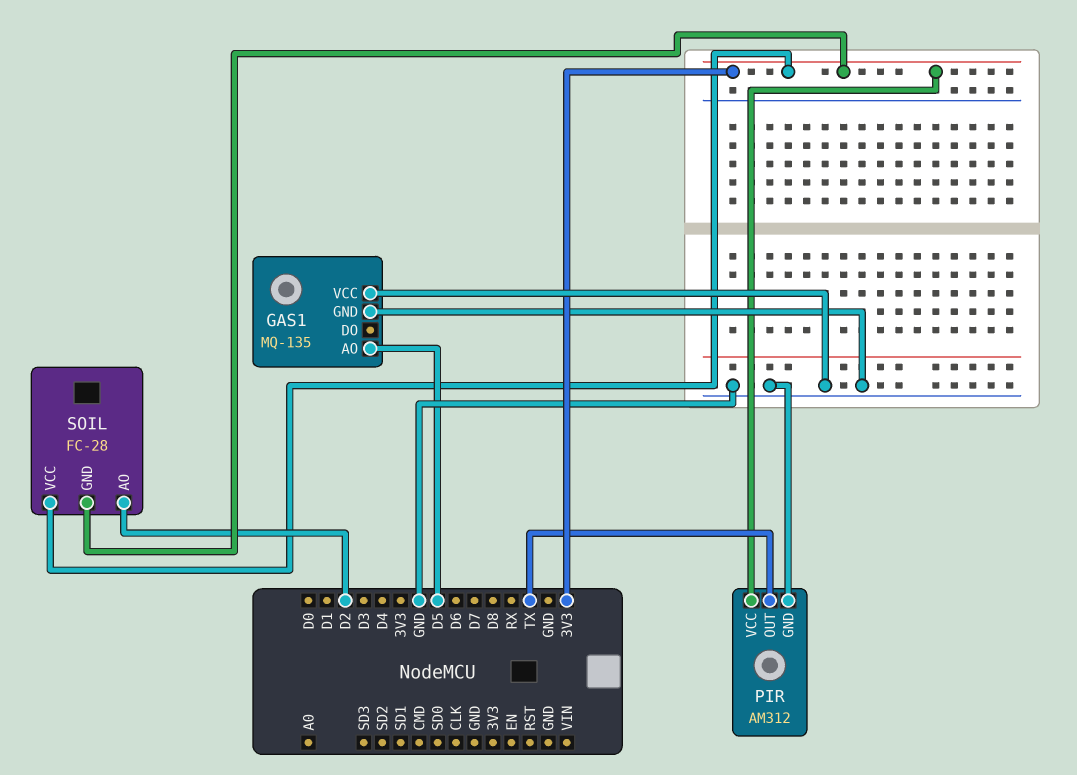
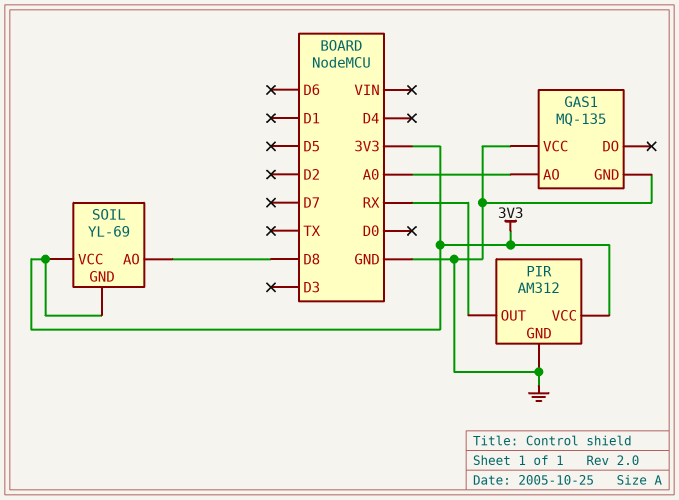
GAS1 pin AO: D5 -> A0
PIR pin OUT: TX -> RX
SOIL: FC-28 -> YL-69
SOIL pin AO: D2 -> D8

